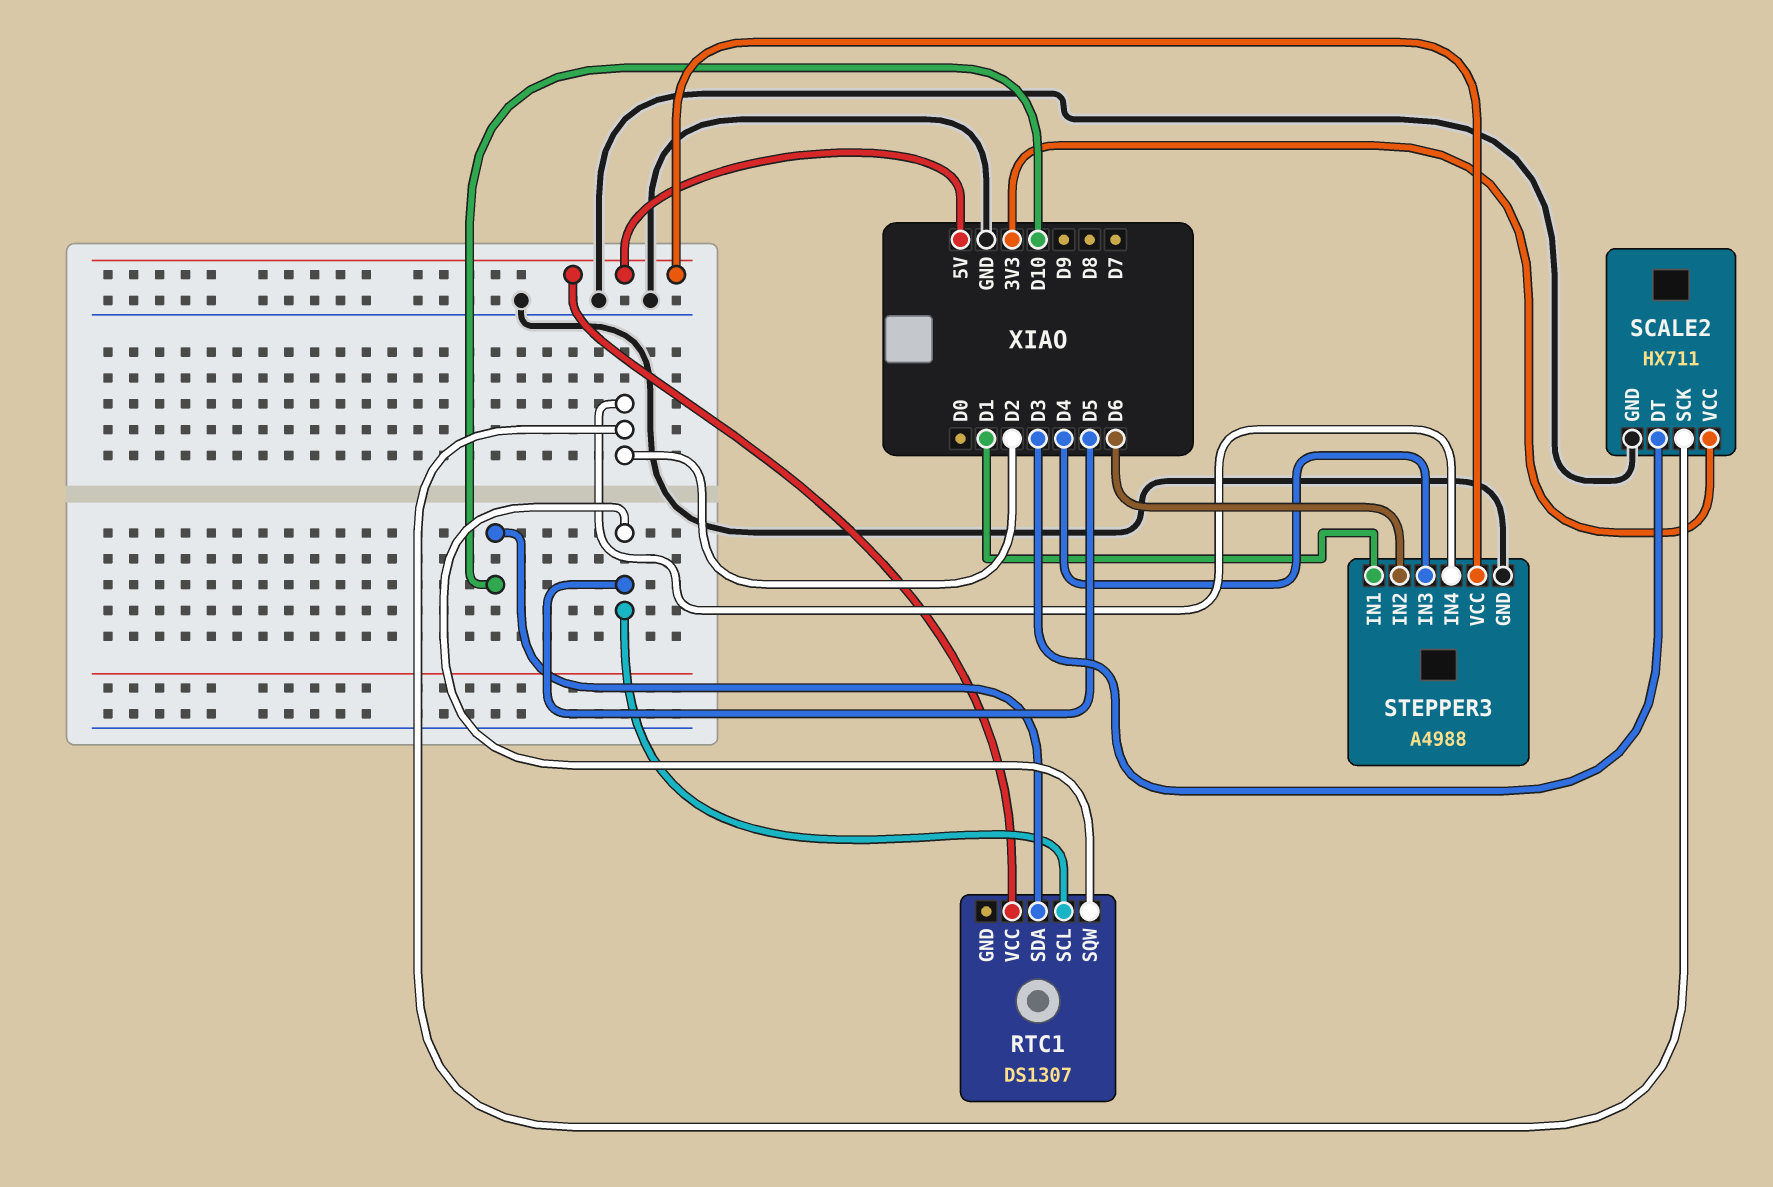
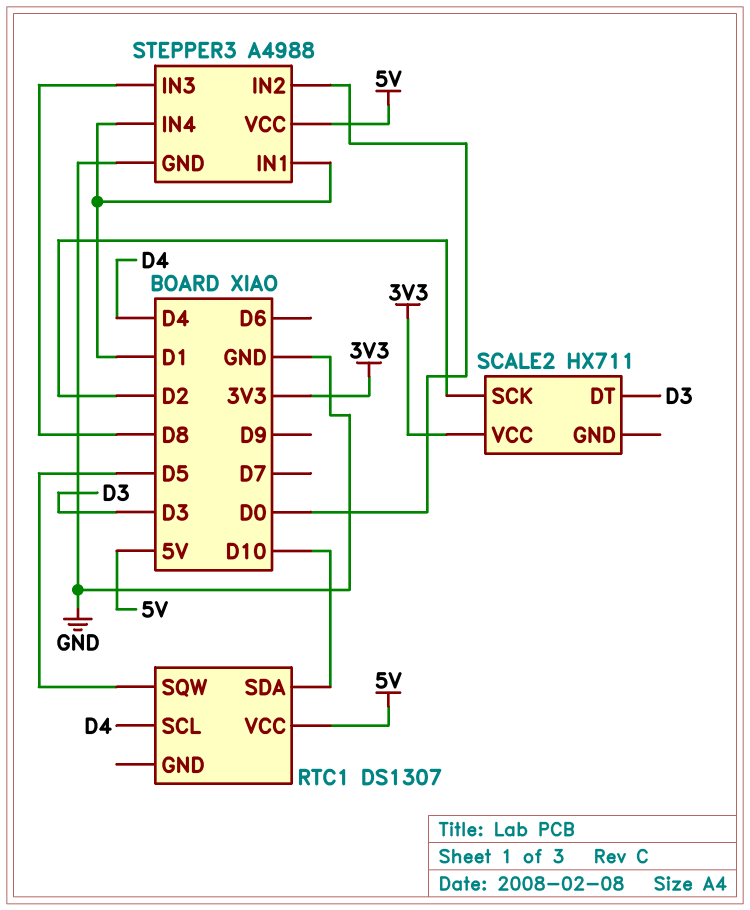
RTC1 pin SCL: D5 -> D4
SCALE2 pin GND: GND -> none
STEPPER3 pin IN2: D6 -> D0
STEPPER3 pin IN3: D4 -> D8
STEPPER3 pin IN4: D2 -> D1

